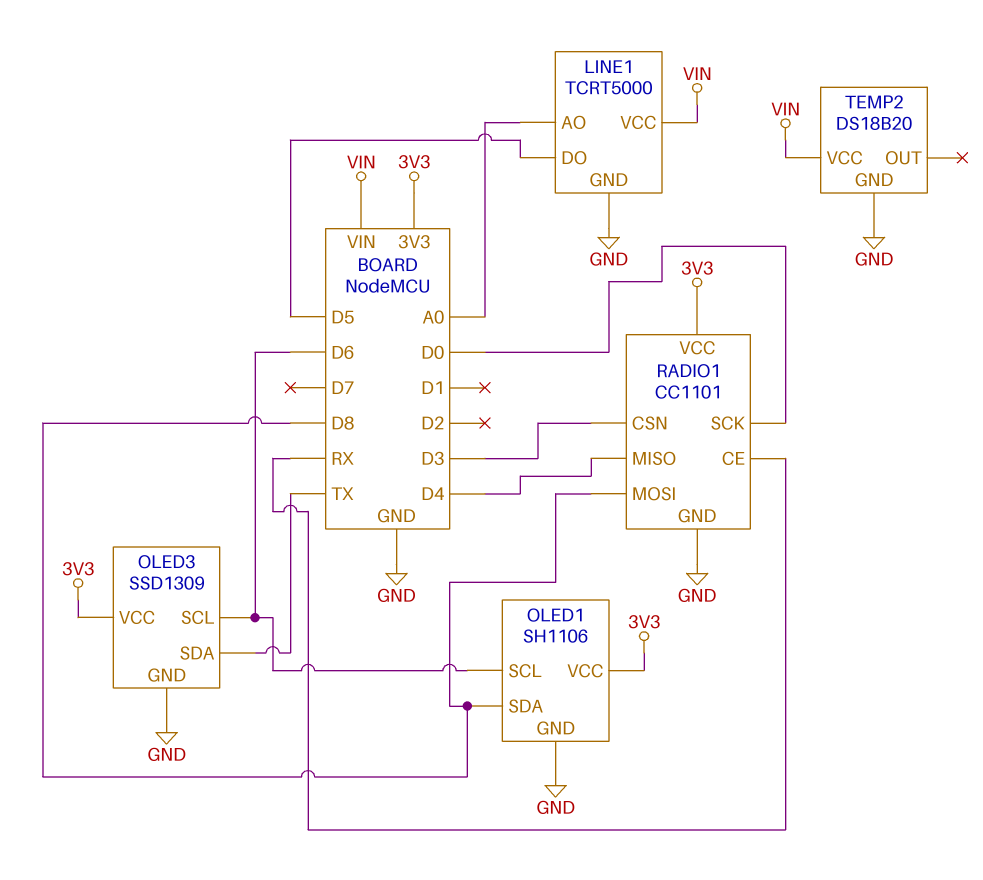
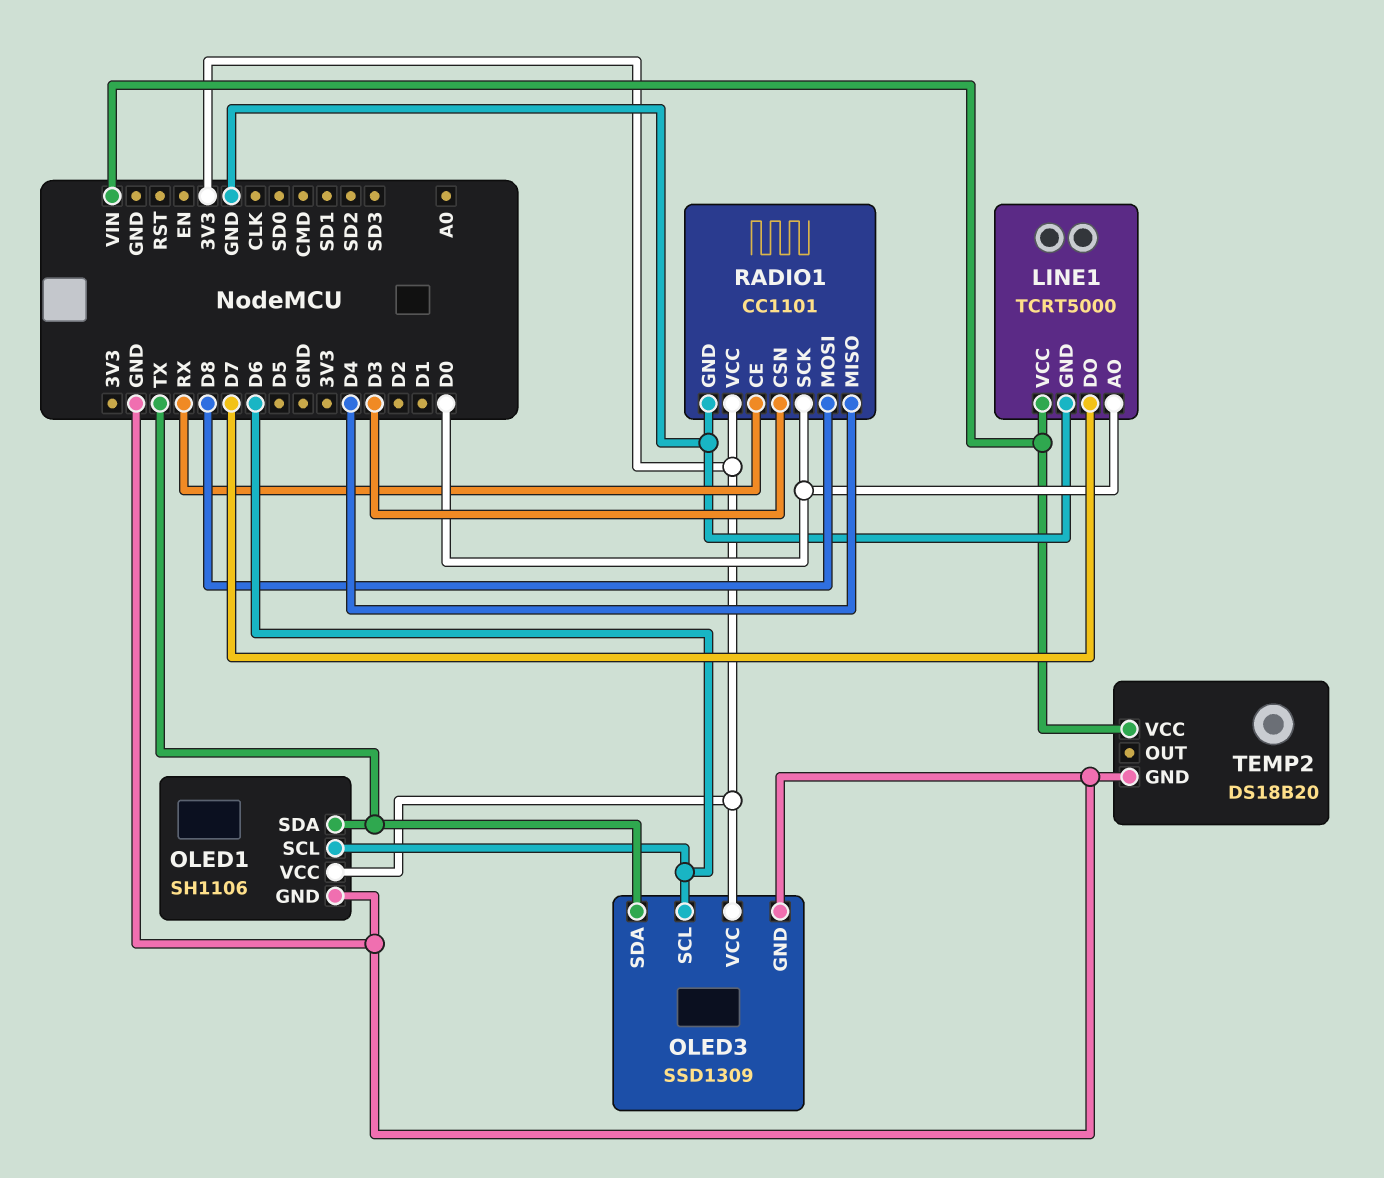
LINE1 pin AO: A0 -> D0
LINE1 pin DO: D5 -> D7
OLED1 pin SDA: D8 -> TX

